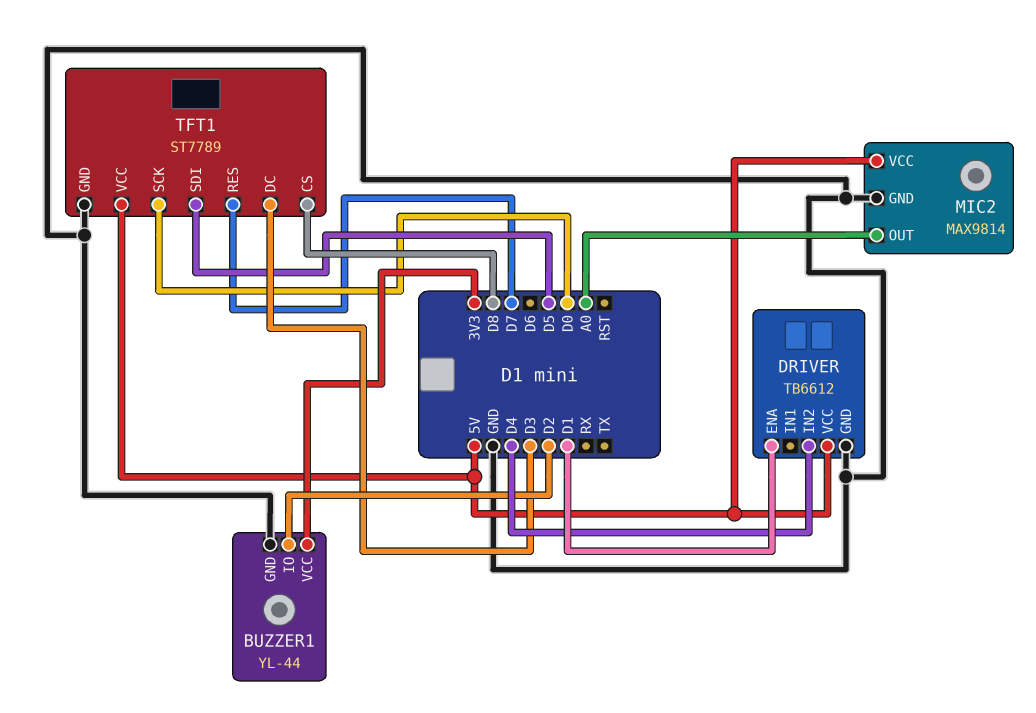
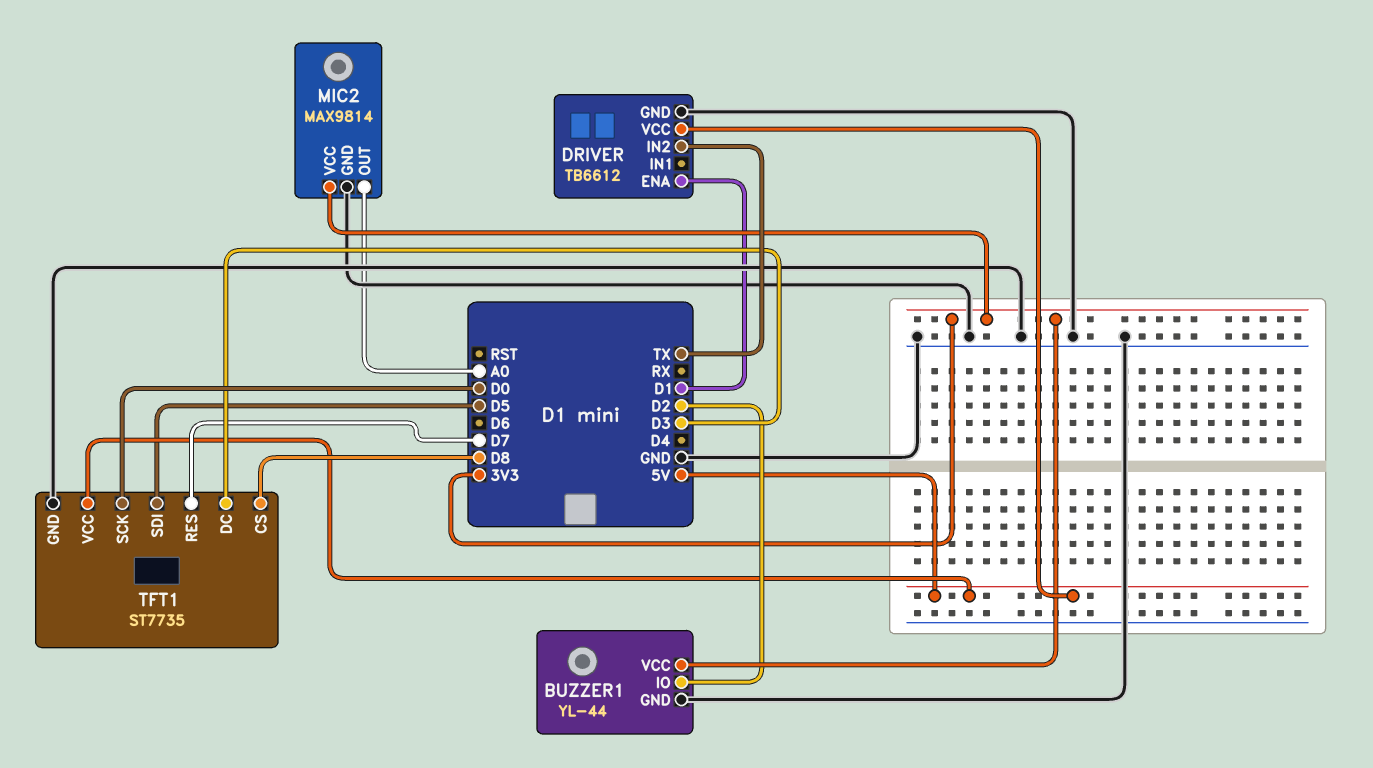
DRIVER pin IN2: D4 -> TX
MIC2 pin VCC: 5V -> 3V3
TFT1: ST7789 -> ST7735

